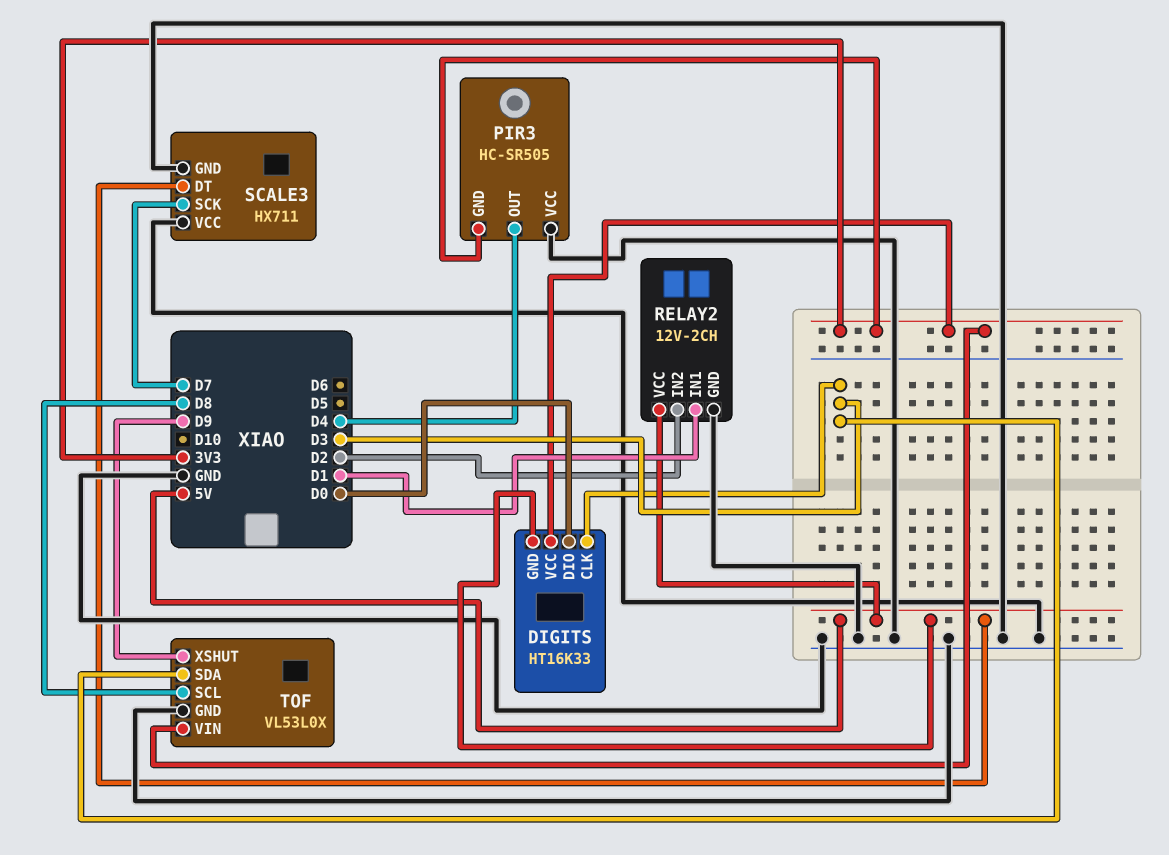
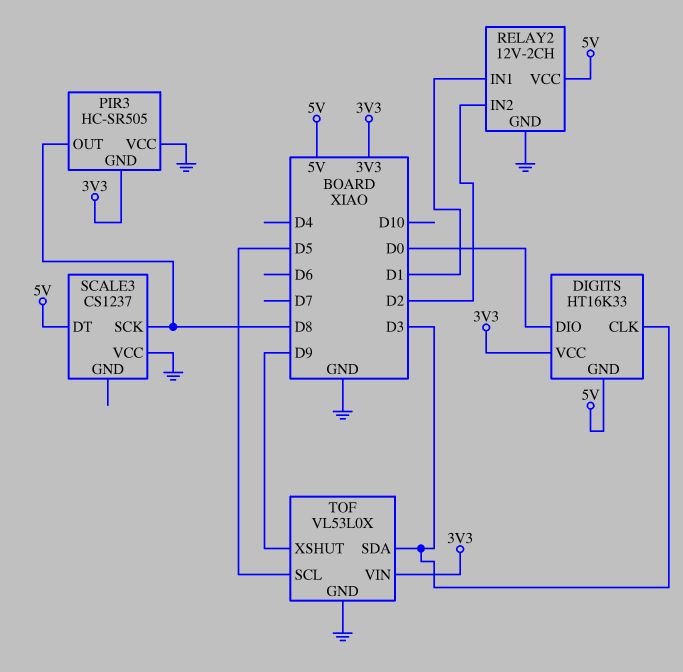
PIR3 pin OUT: D4 -> D8
SCALE3: HX711 -> CS1237
SCALE3 pin GND: GND -> none
SCALE3 pin SCK: D7 -> D8
TOF pin SCL: D8 -> D5

